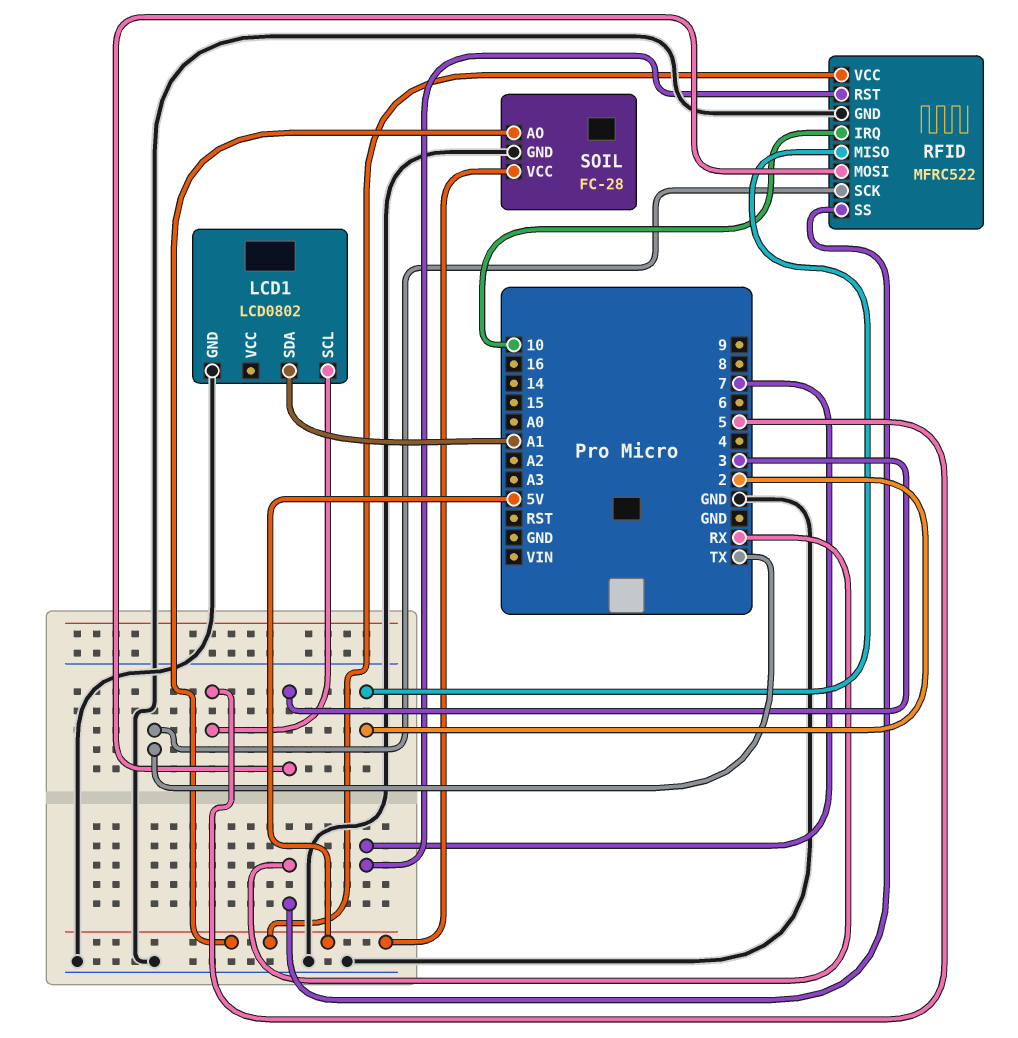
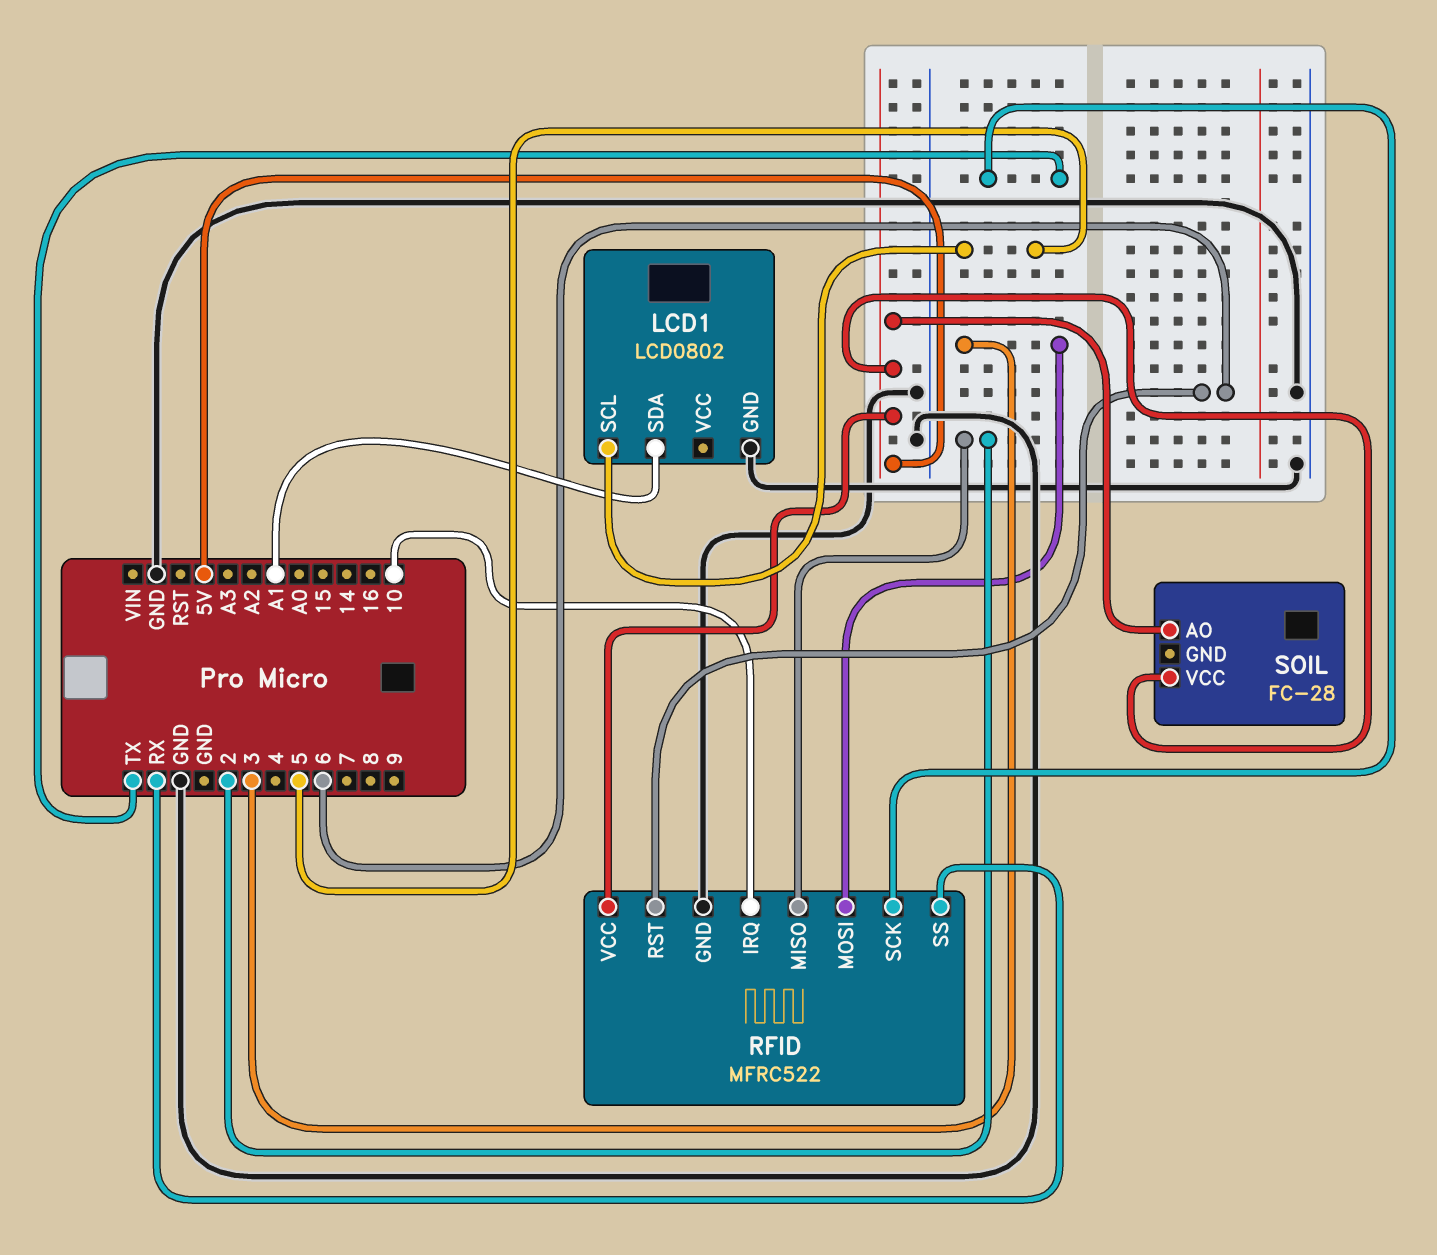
RFID pin RST: 7 -> 6
SOIL pin GND: GND -> none

